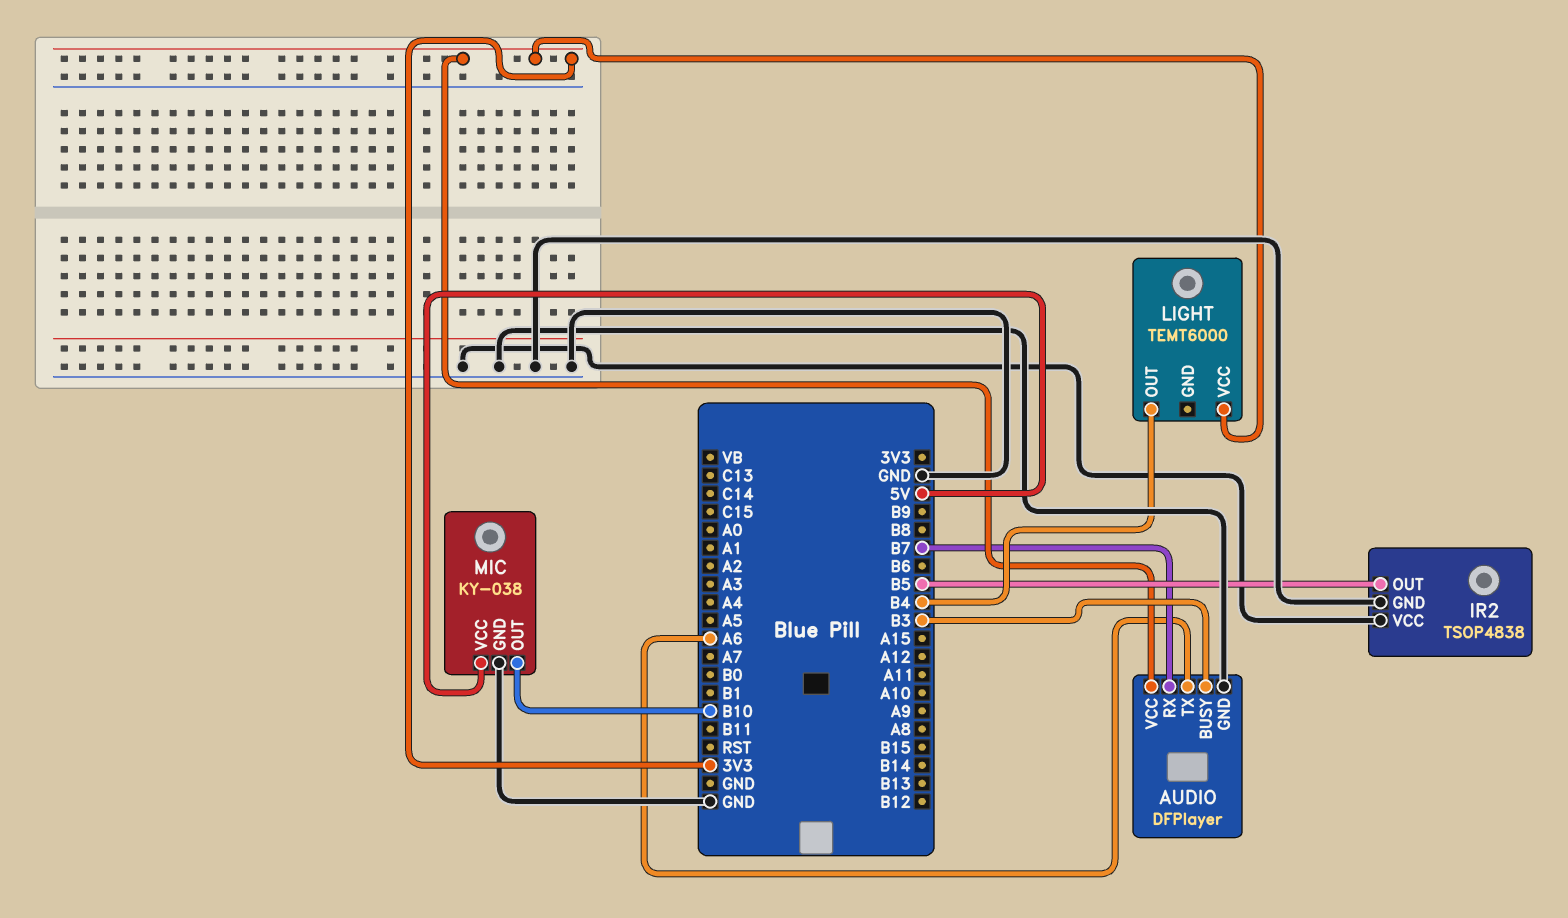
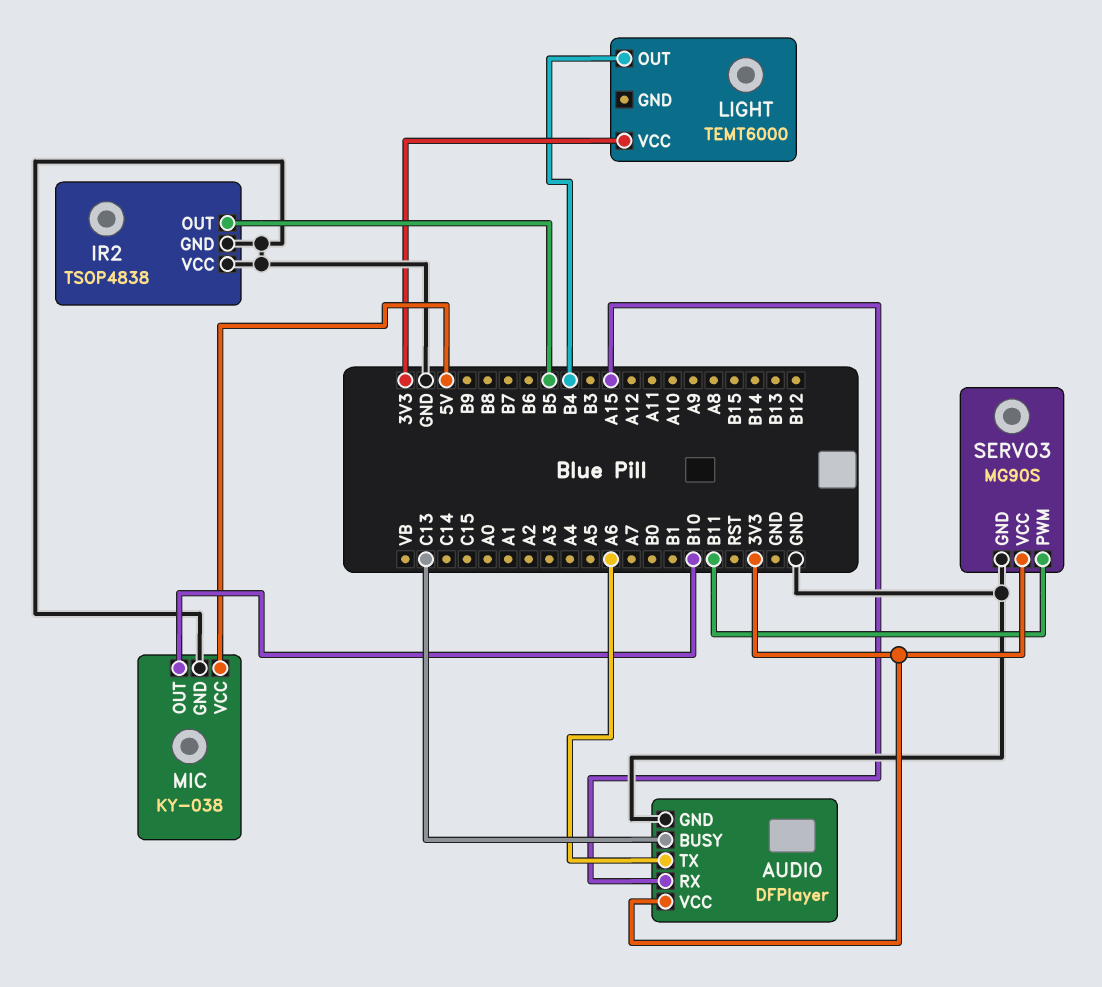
AUDIO pin BUSY: B3 -> C13
AUDIO pin RX: B7 -> A15
SERVO3: none -> MG90S
SERVO3 pin GND: none -> GND
SERVO3 pin PWM: none -> B11
SERVO3 pin VCC: none -> 3V3

